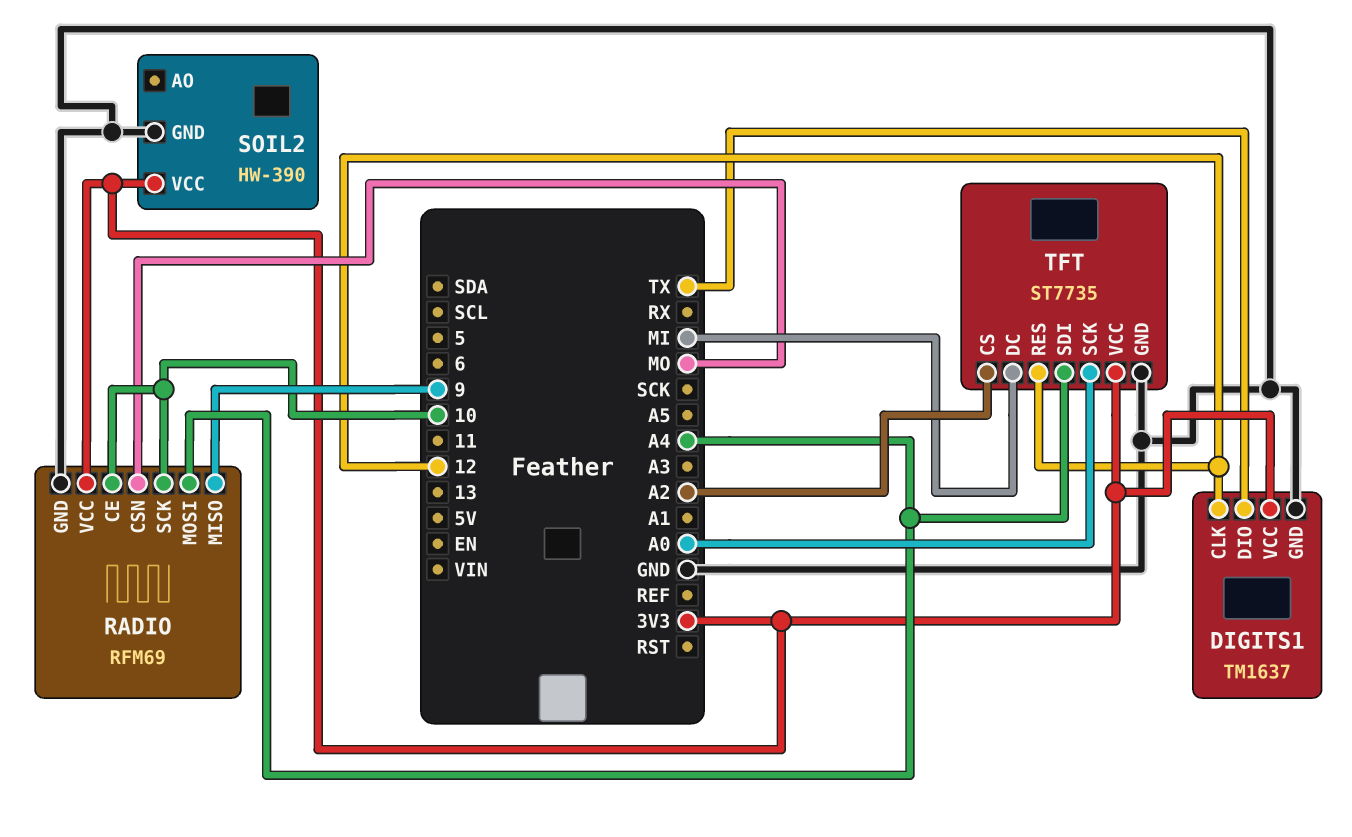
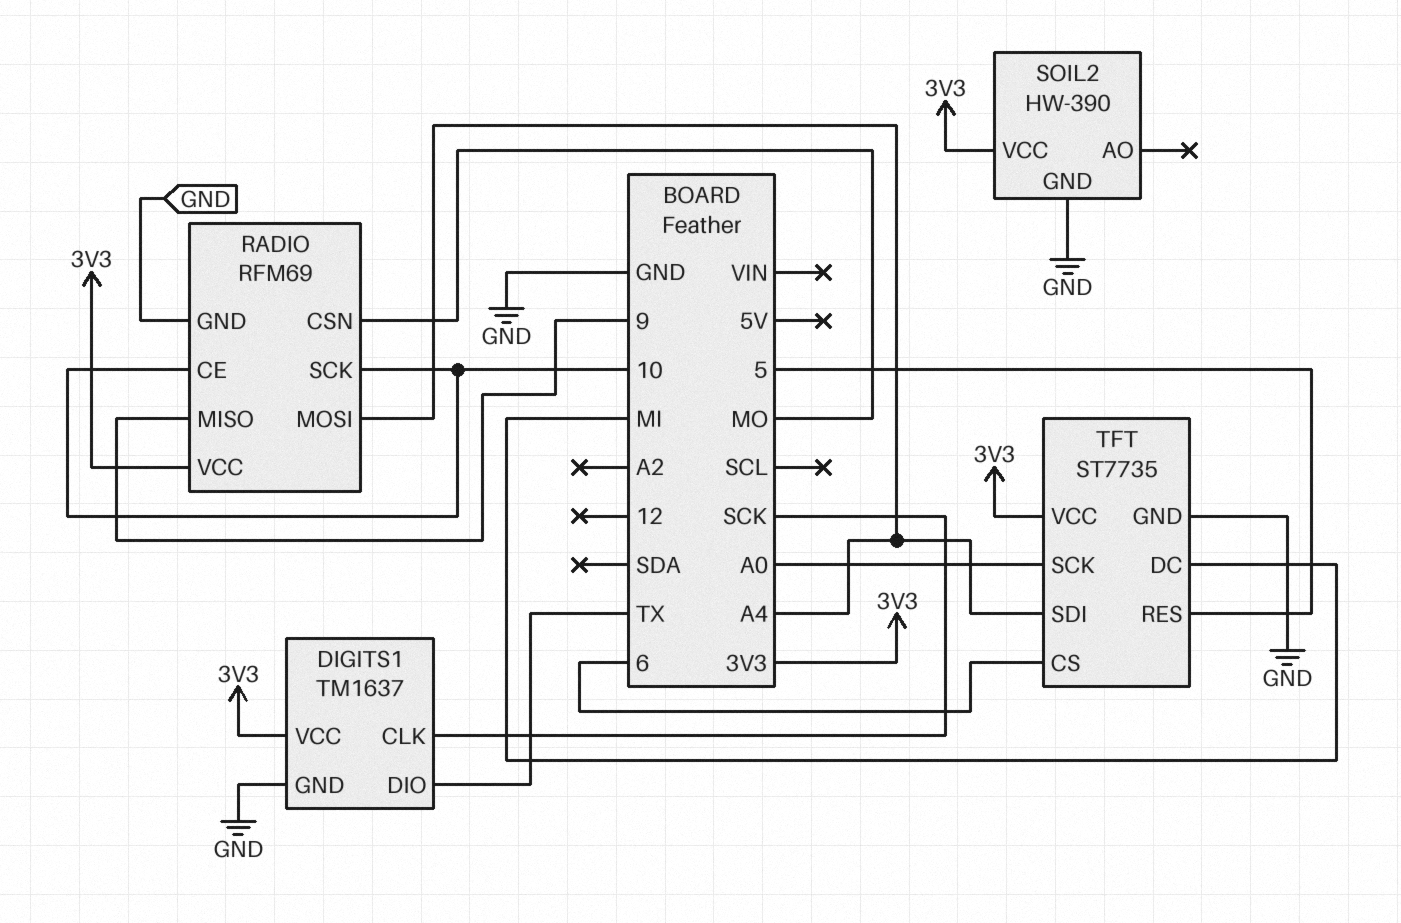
DIGITS1 pin CLK: 12 -> SCK
TFT pin CS: A2 -> 6
TFT pin RES: 12 -> 5

